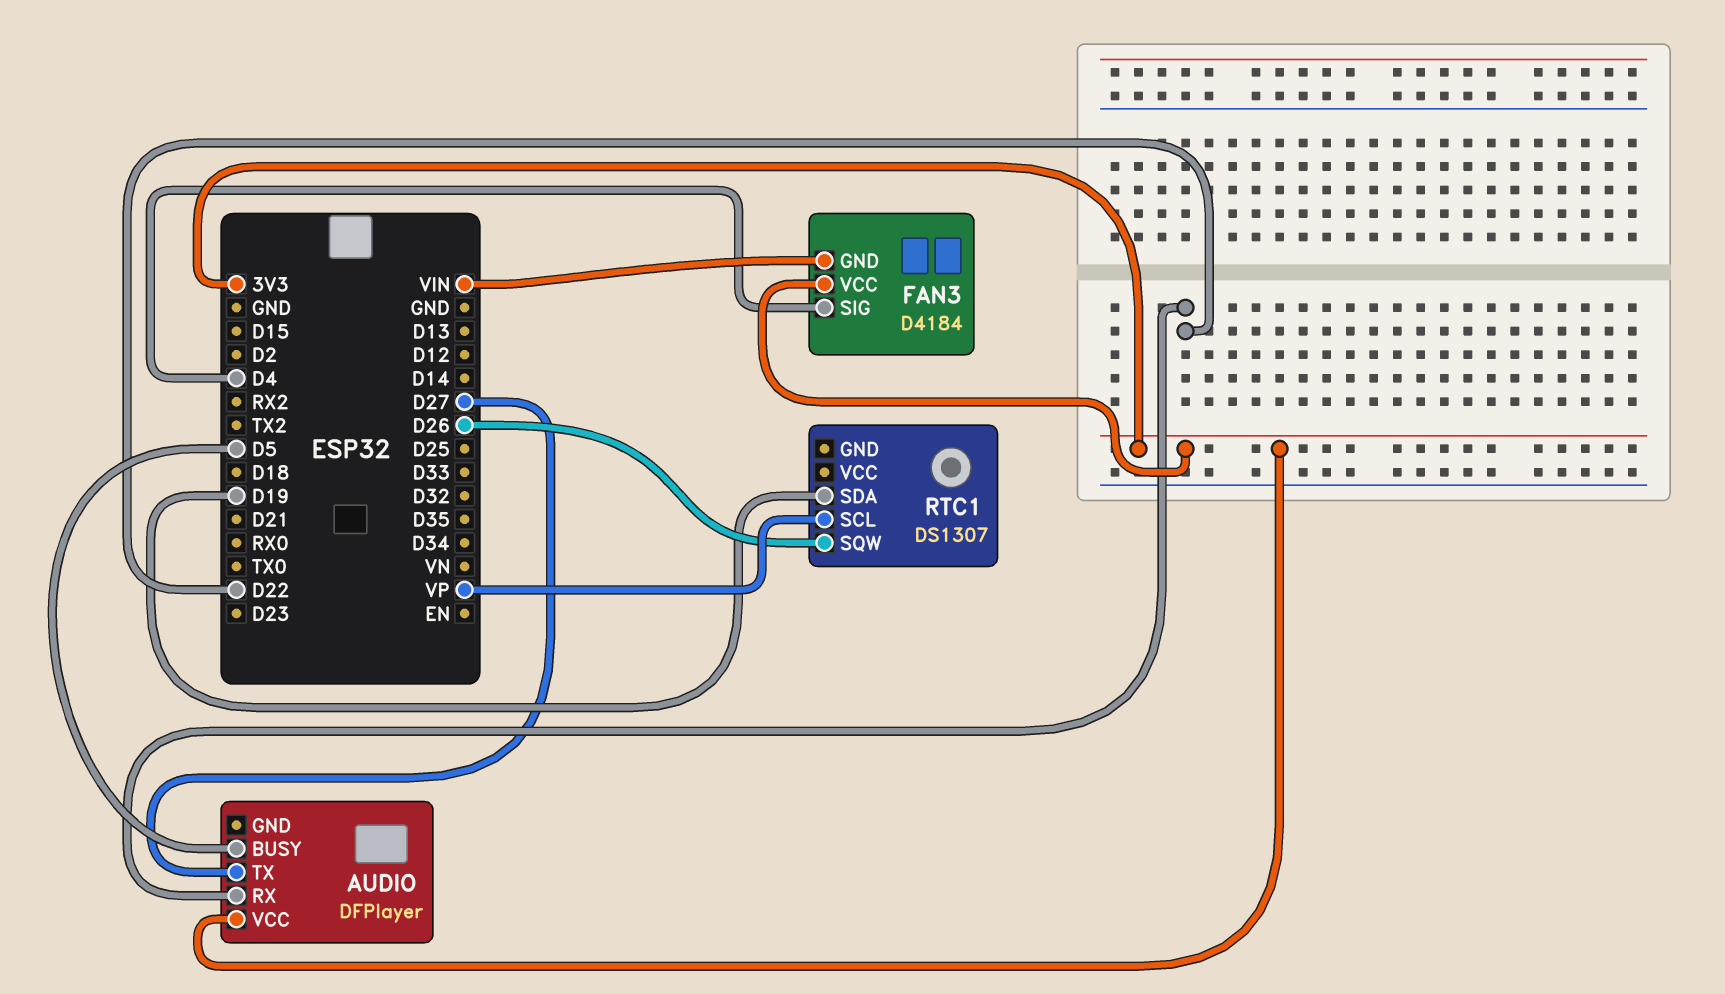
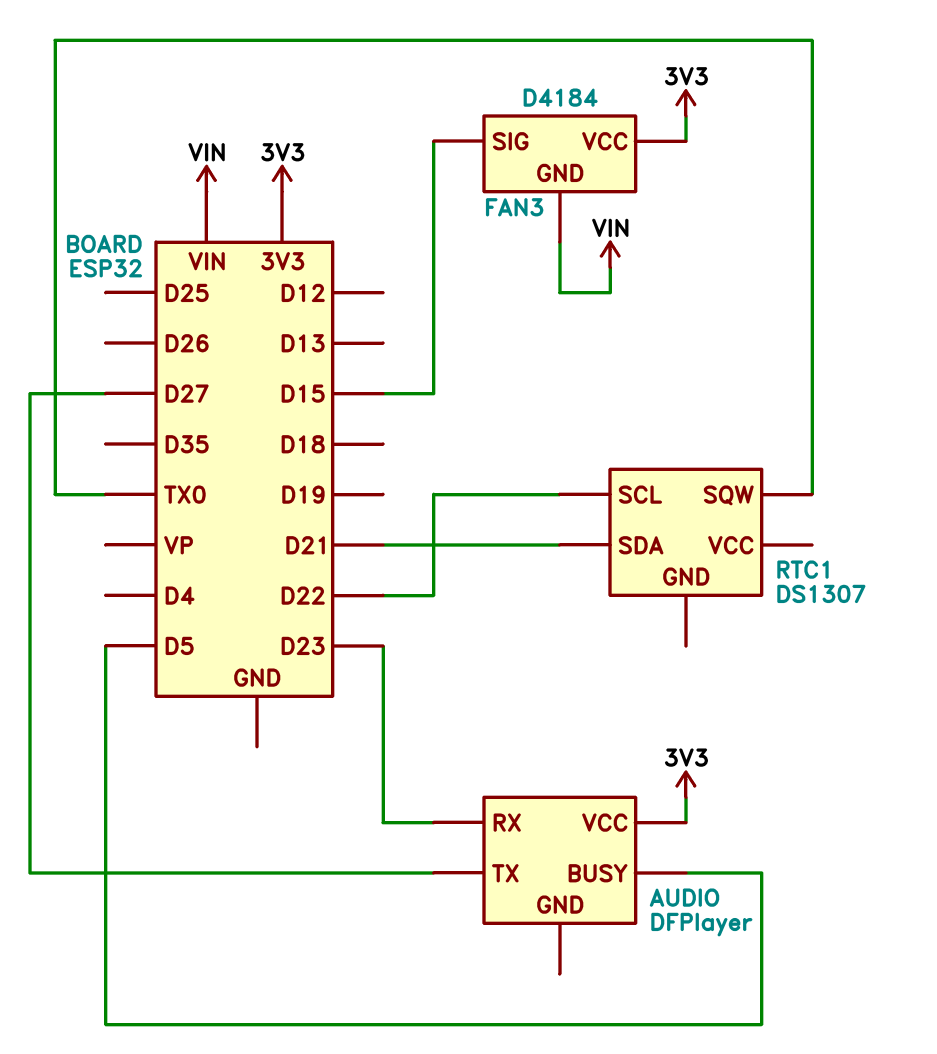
AUDIO pin RX: D22 -> D23
FAN3 pin SIG: D4 -> D15
RTC1 pin SCL: VP -> D22
RTC1 pin SDA: D19 -> D21
RTC1 pin SQW: D26 -> TX0

